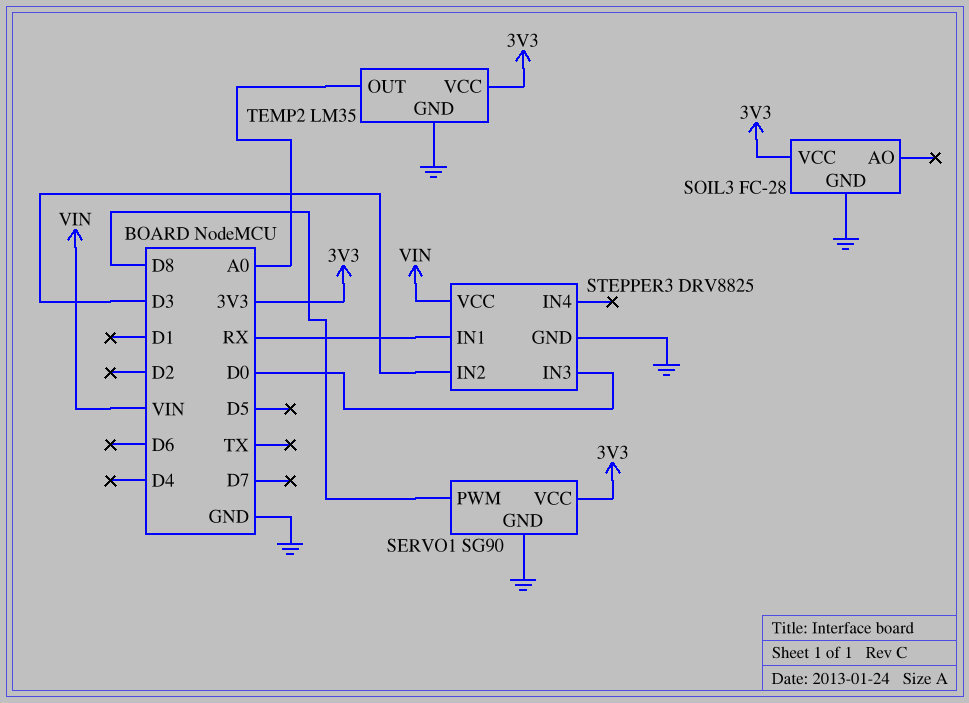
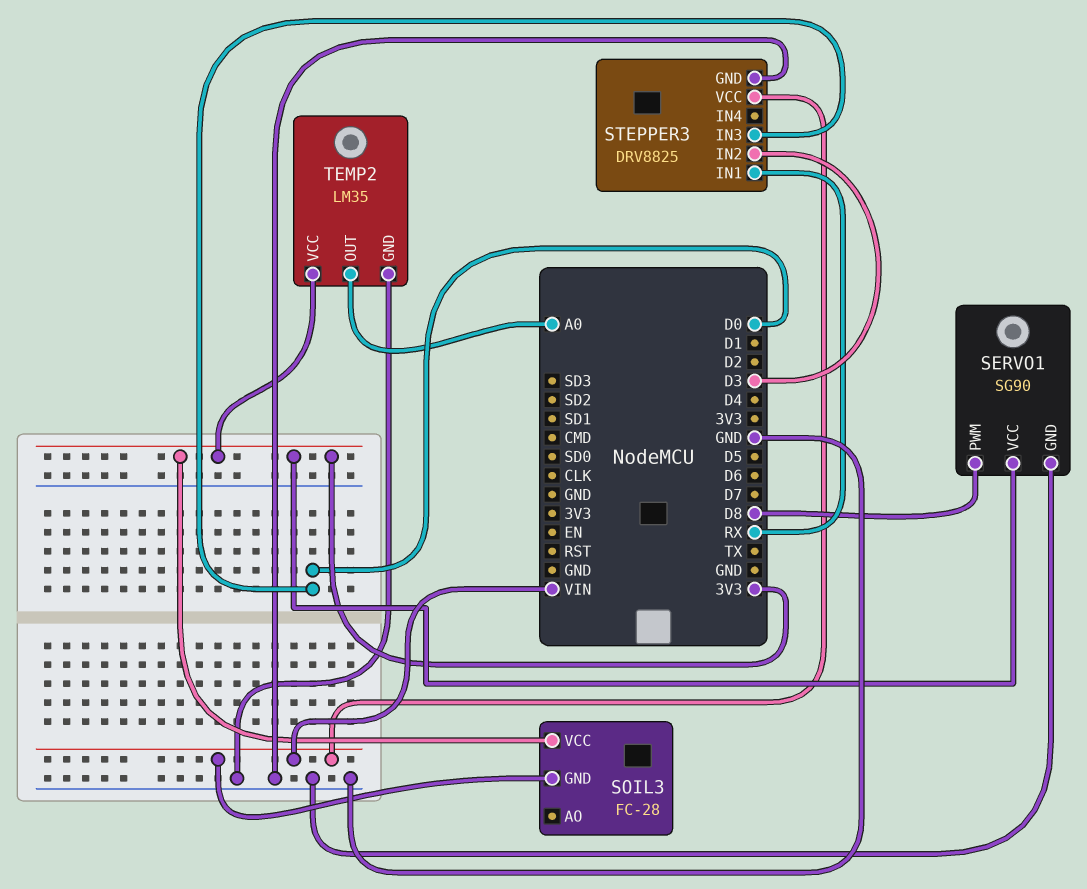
SOIL3 pin GND: GND -> VIN

